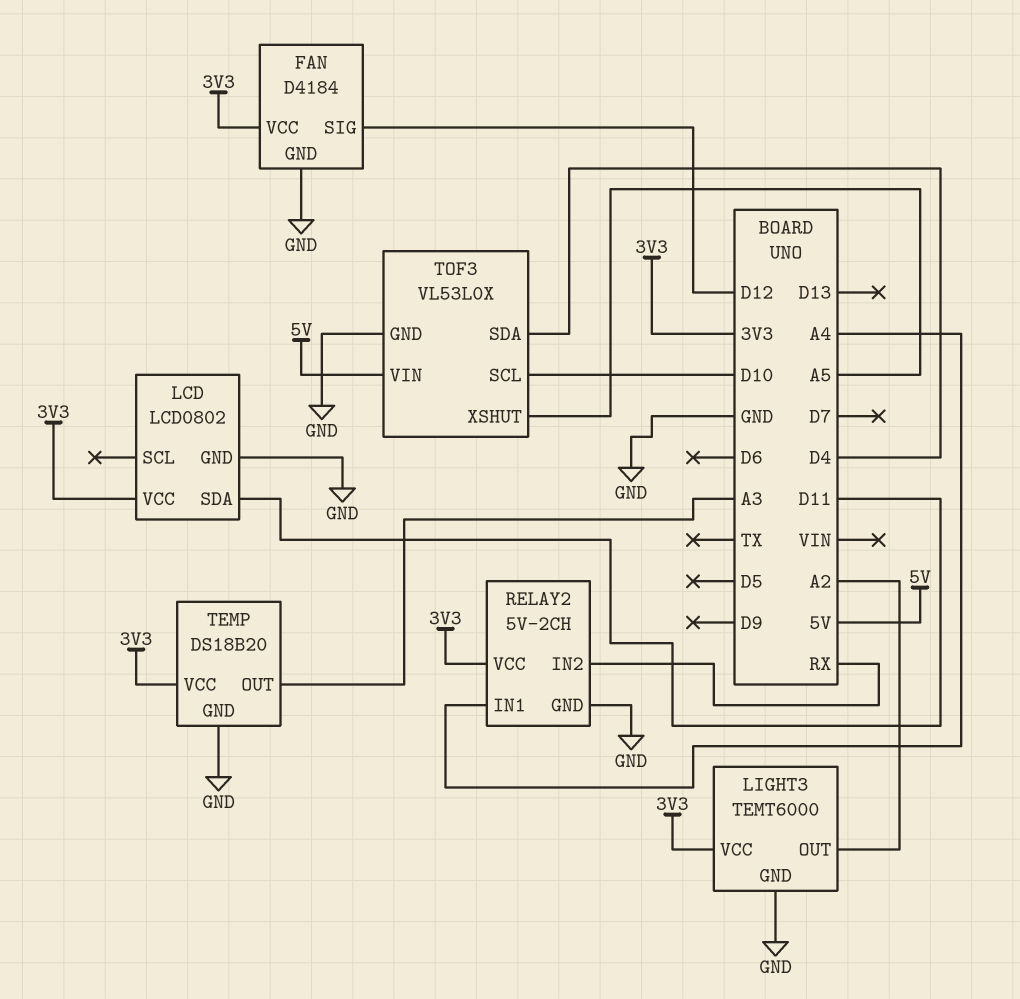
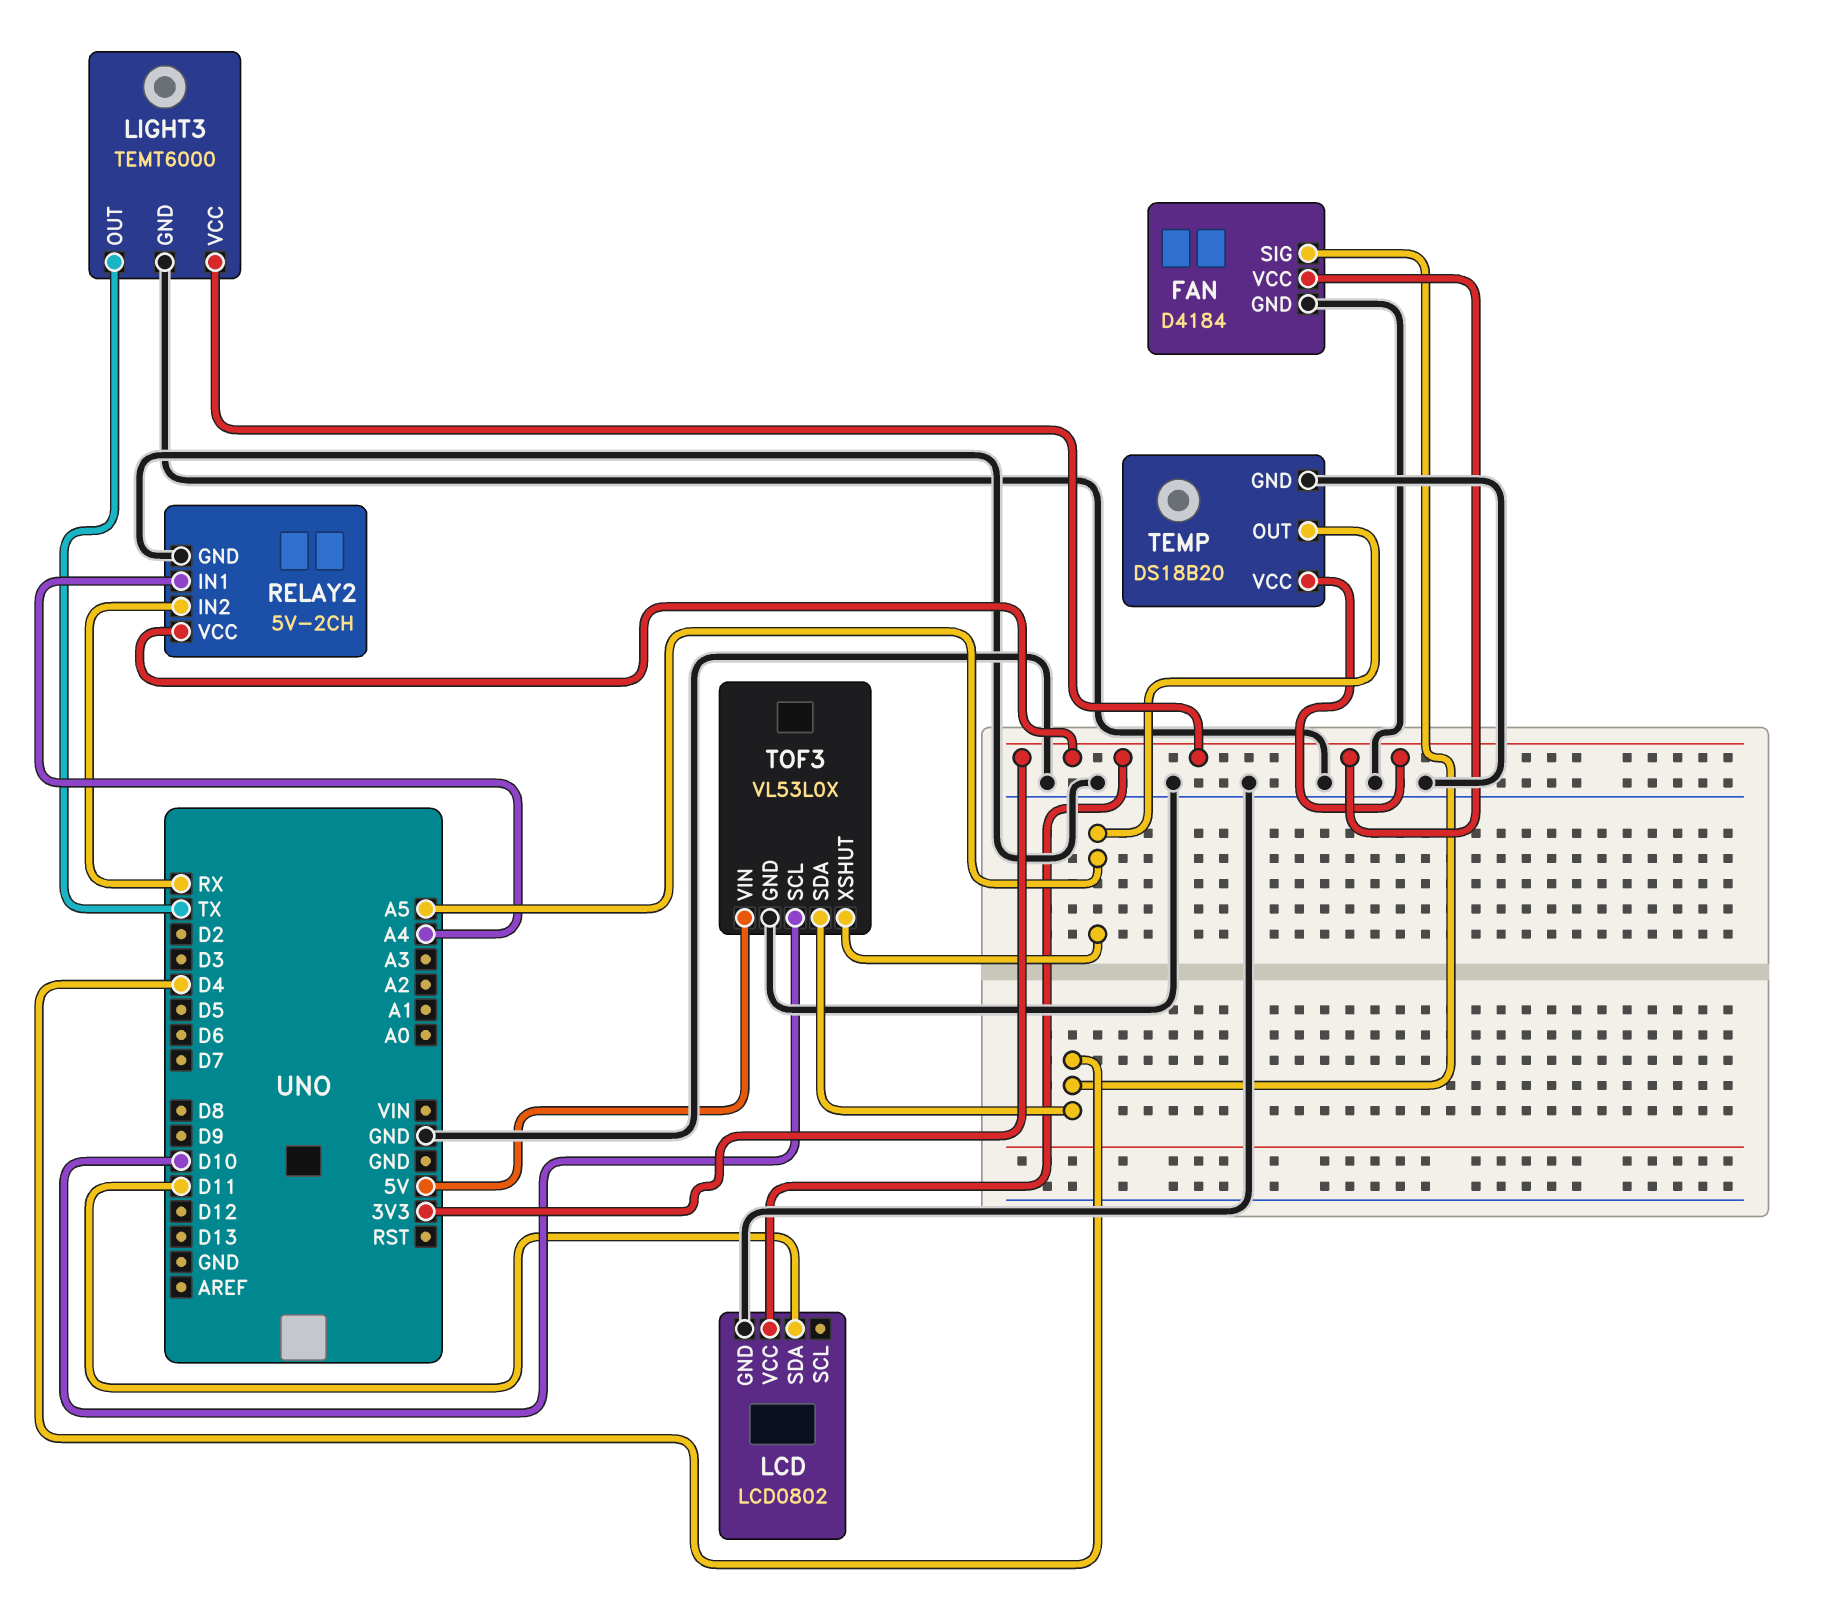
FAN pin SIG: D12 -> D4
LIGHT3 pin OUT: A2 -> TX
TEMP pin OUT: A3 -> A5

